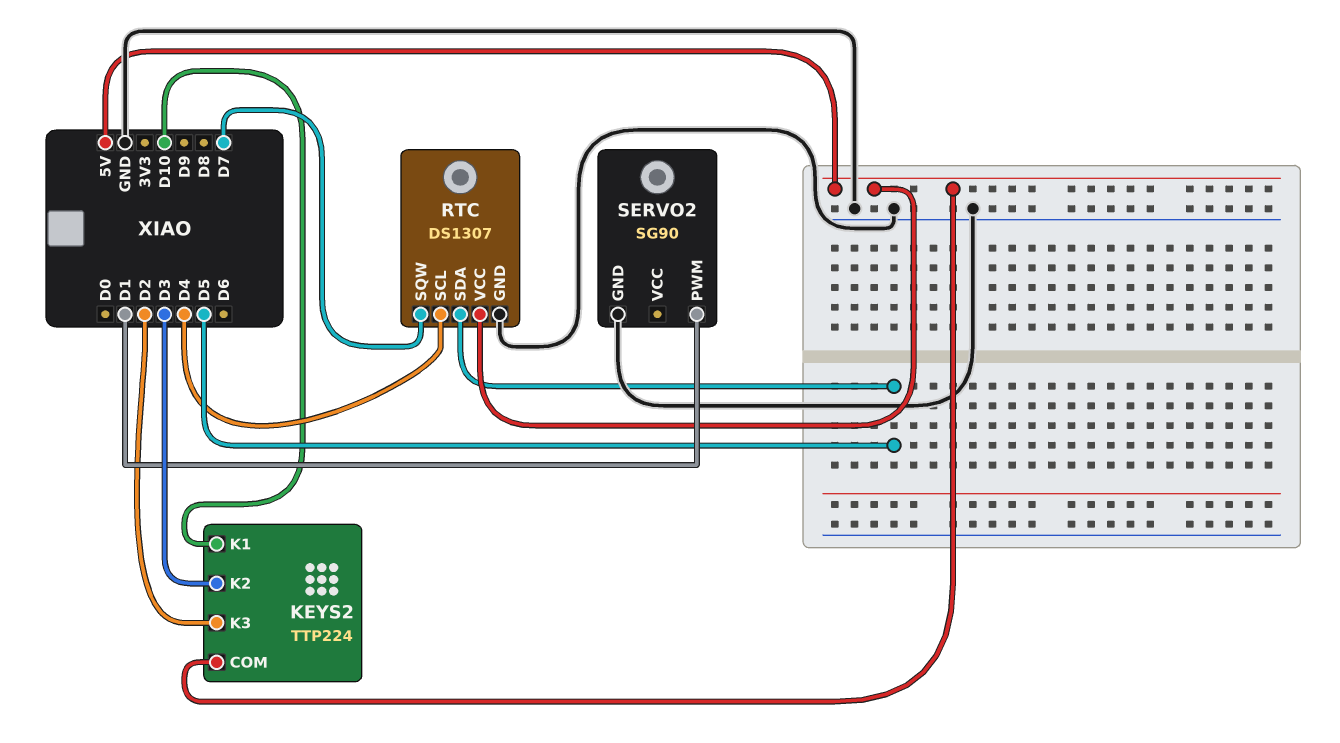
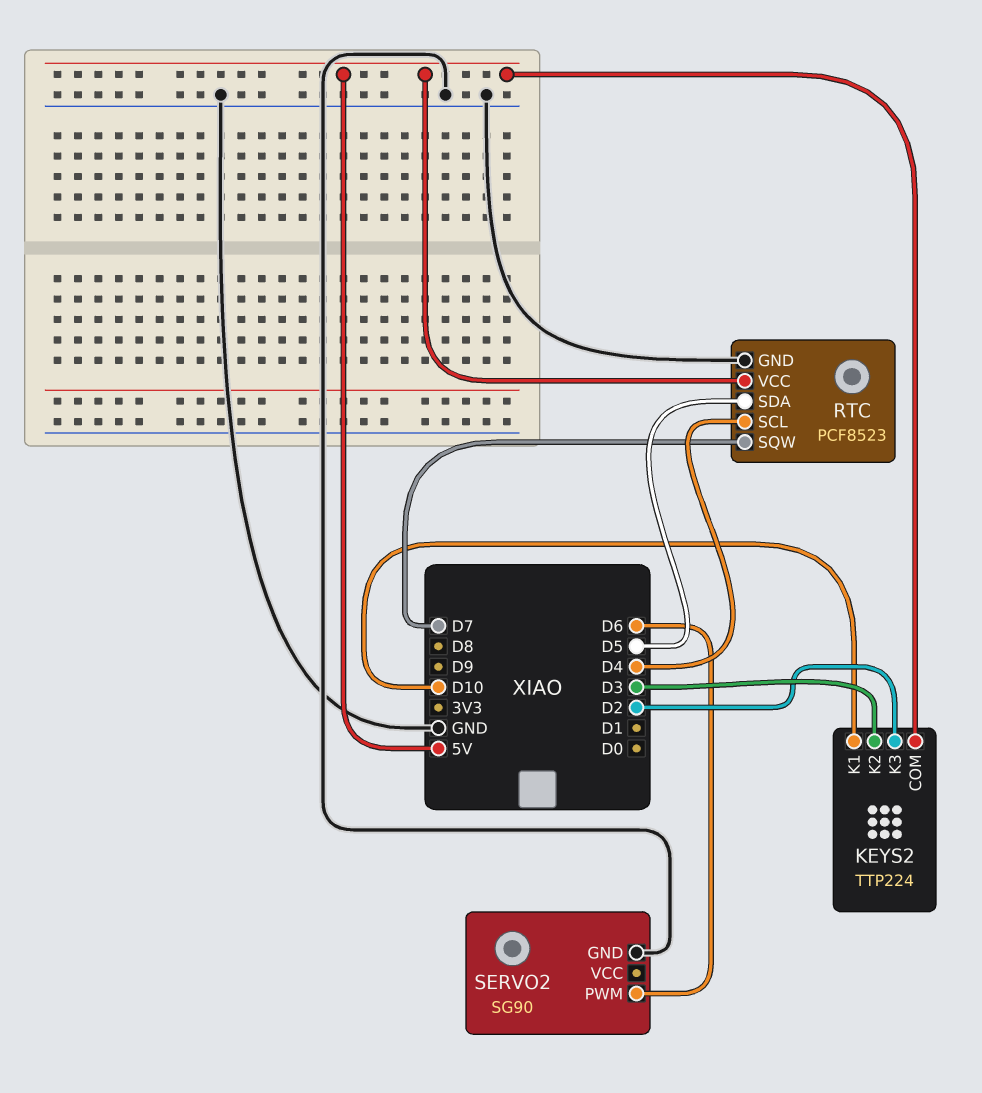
RTC: DS1307 -> PCF8523
SERVO2 pin PWM: D1 -> D6

